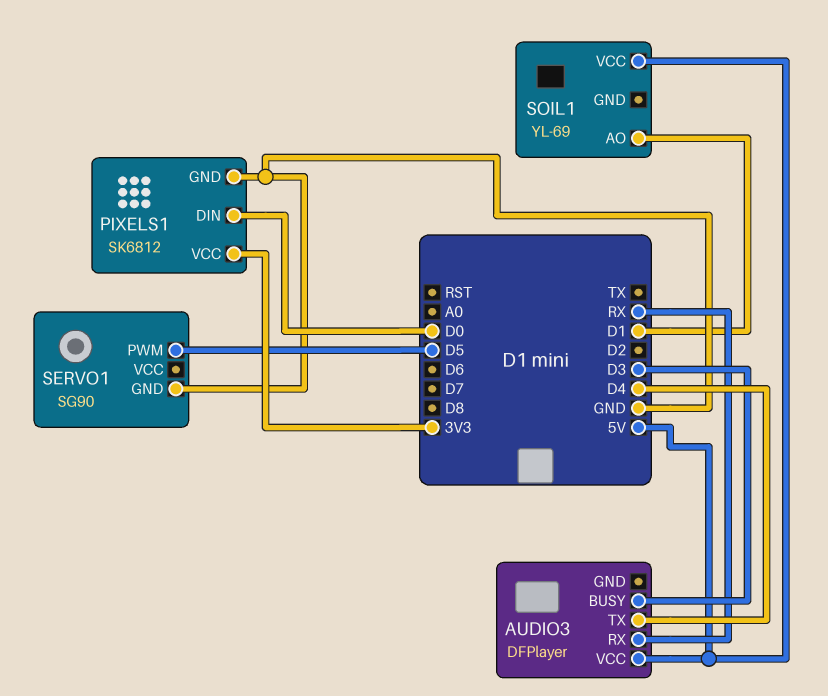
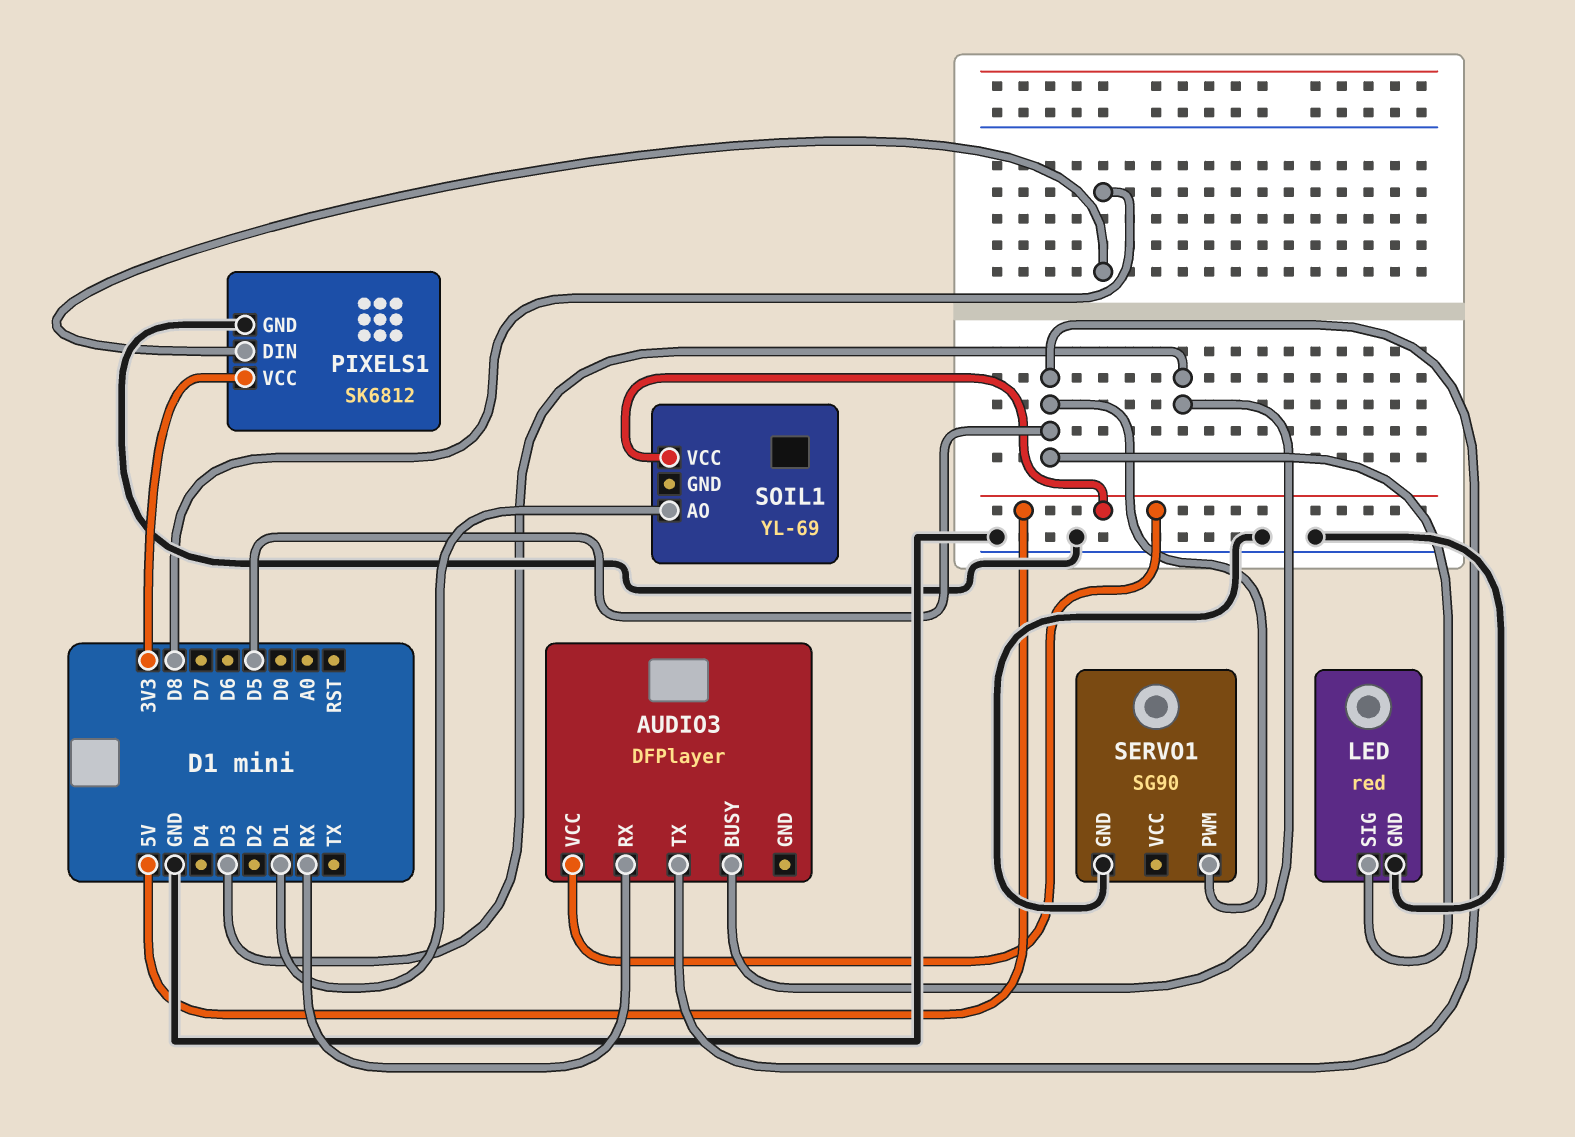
AUDIO3 pin TX: D4 -> D5
LED: none -> red
LED pin GND: none -> GND
LED pin SIG: none -> D5
PIXELS1 pin DIN: D0 -> D8

